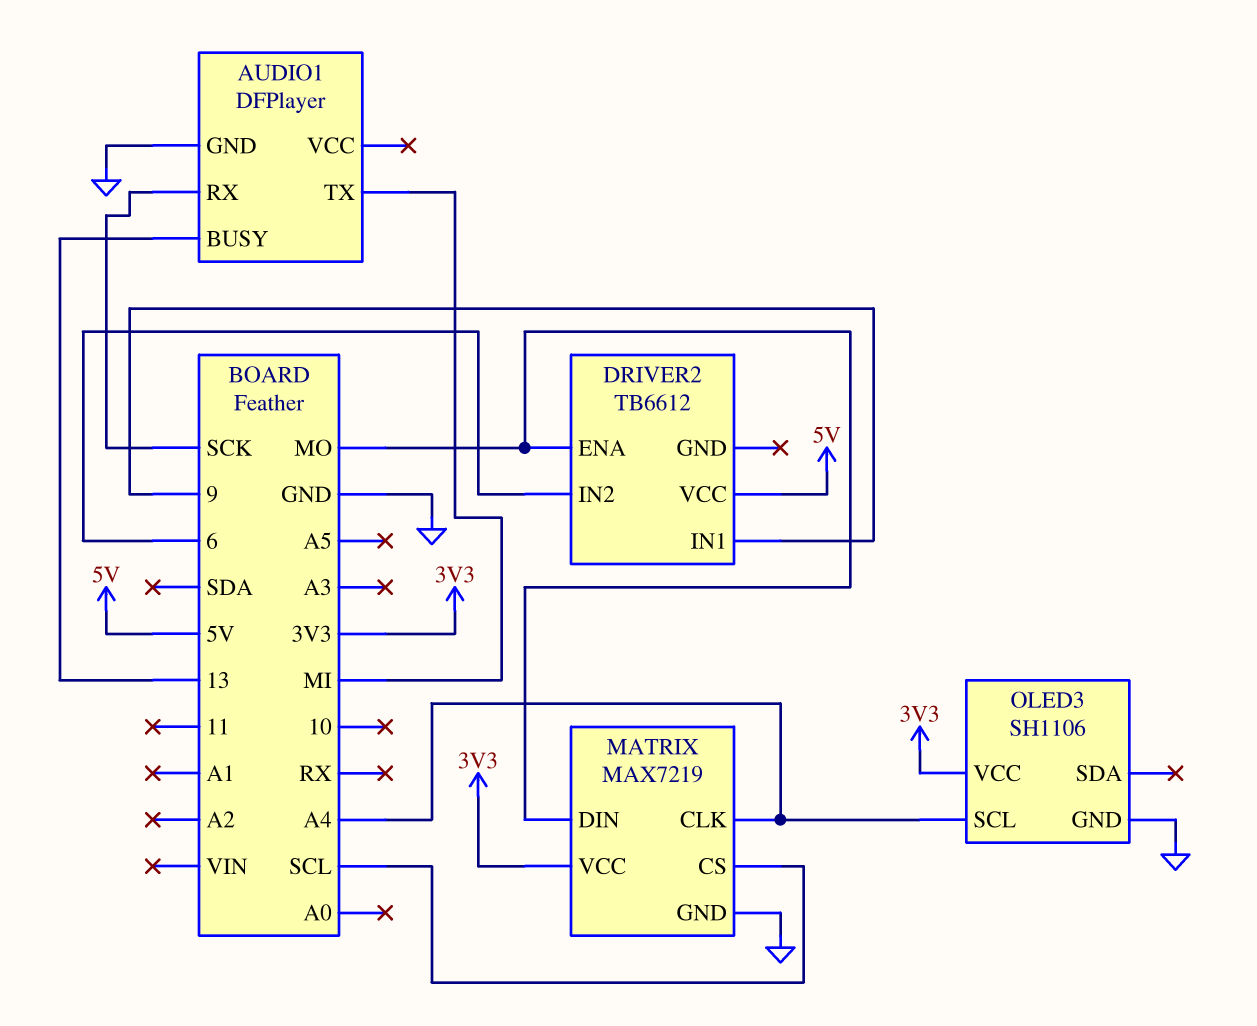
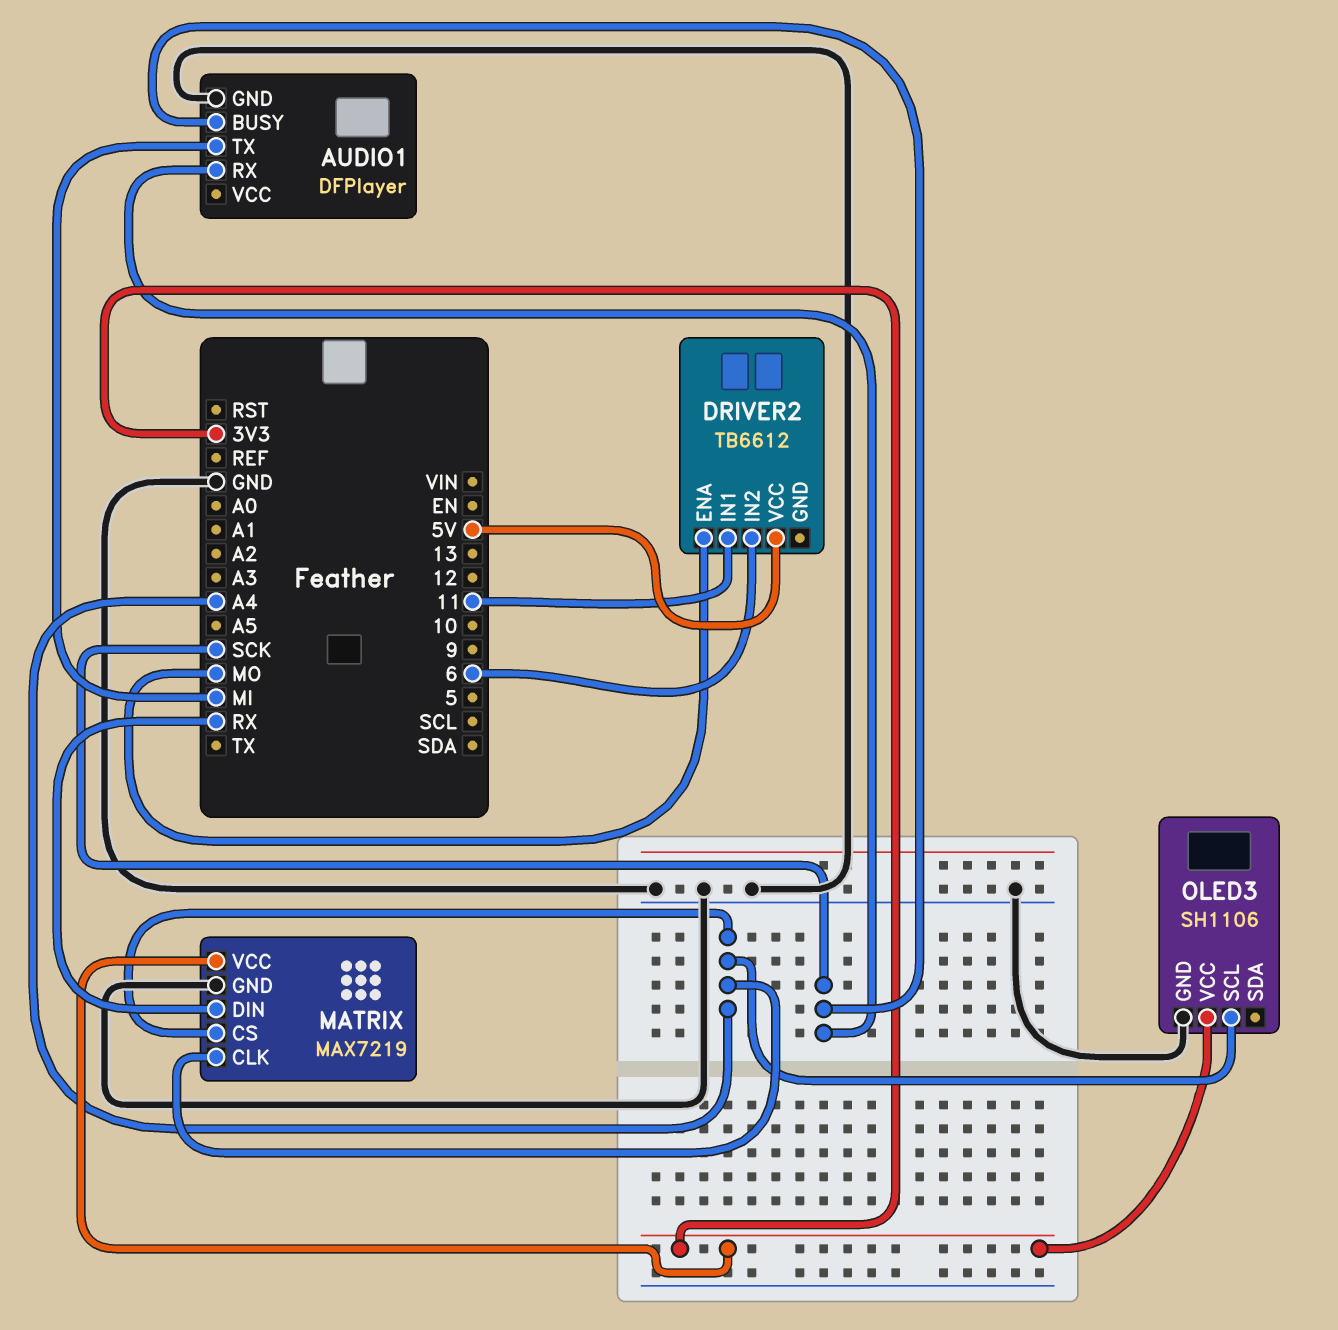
AUDIO1 pin BUSY: 13 -> SCK
DRIVER2 pin IN1: 9 -> 11
MATRIX pin CS: SCL -> A4
MATRIX pin DIN: MO -> RX

